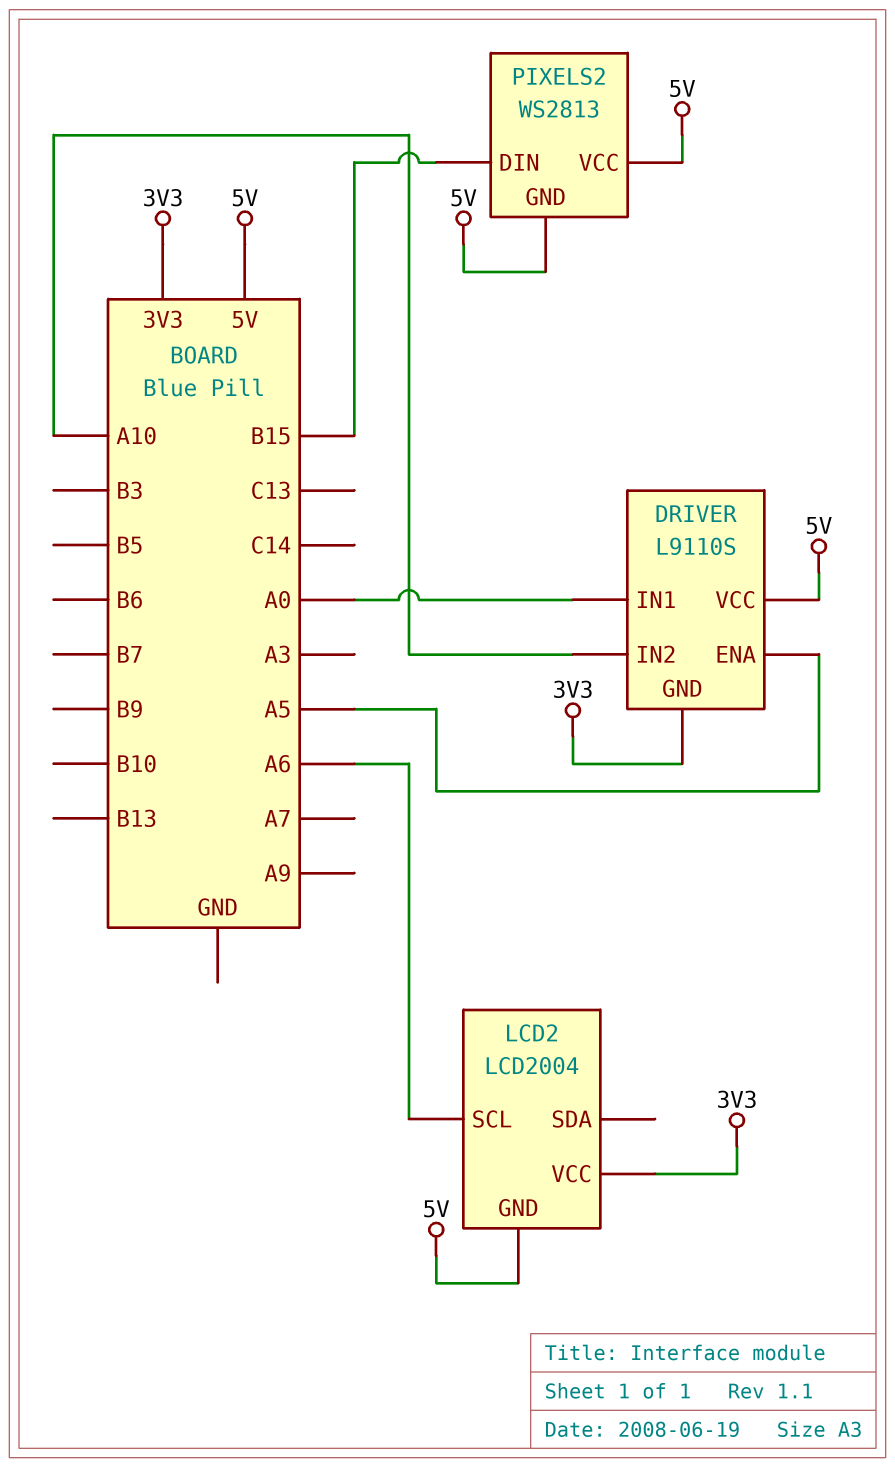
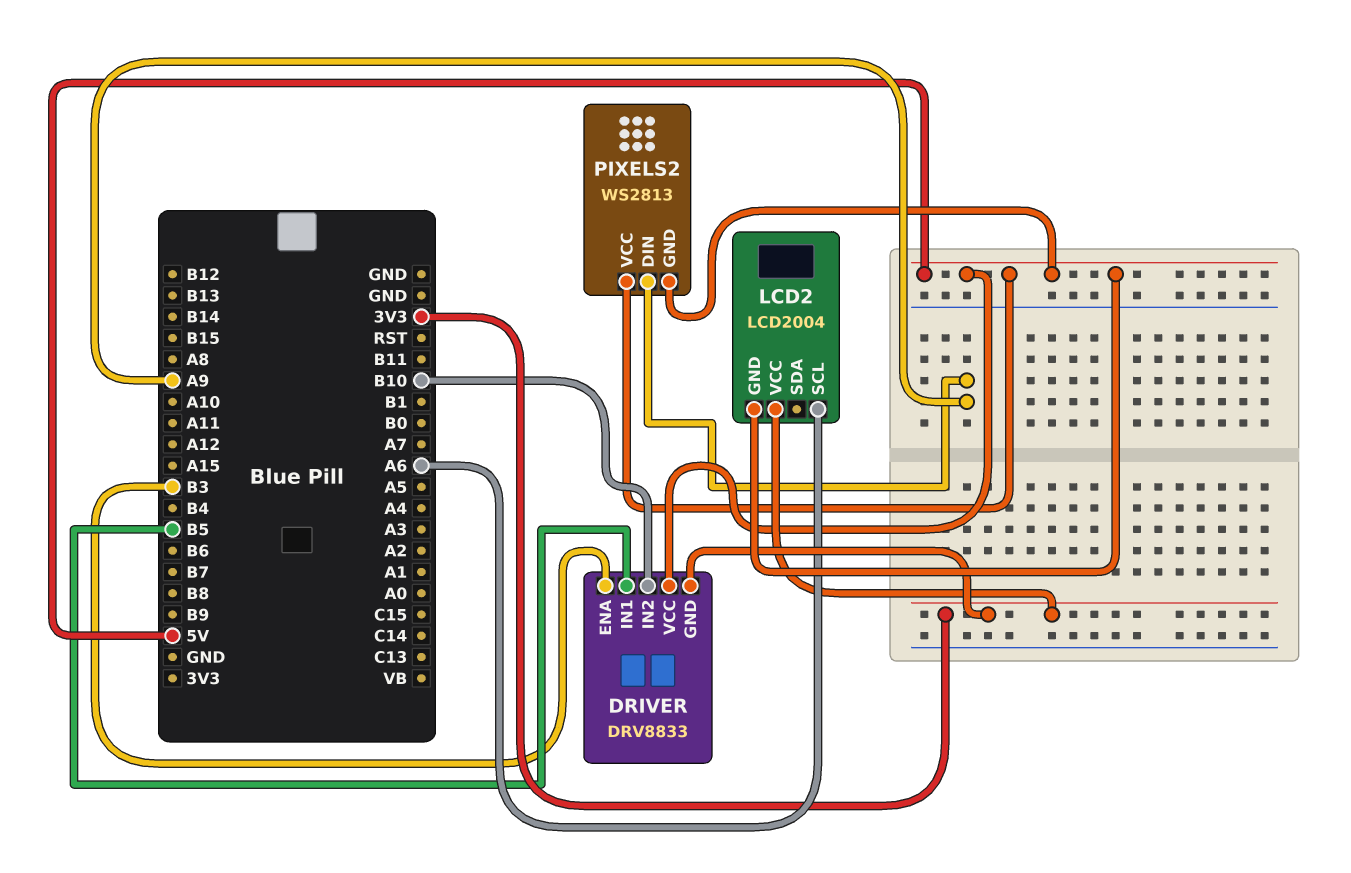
DRIVER: L9110S -> DRV8833
DRIVER pin ENA: A5 -> B3
DRIVER pin IN1: A0 -> B5
DRIVER pin IN2: A10 -> B10
PIXELS2 pin DIN: B15 -> A9

